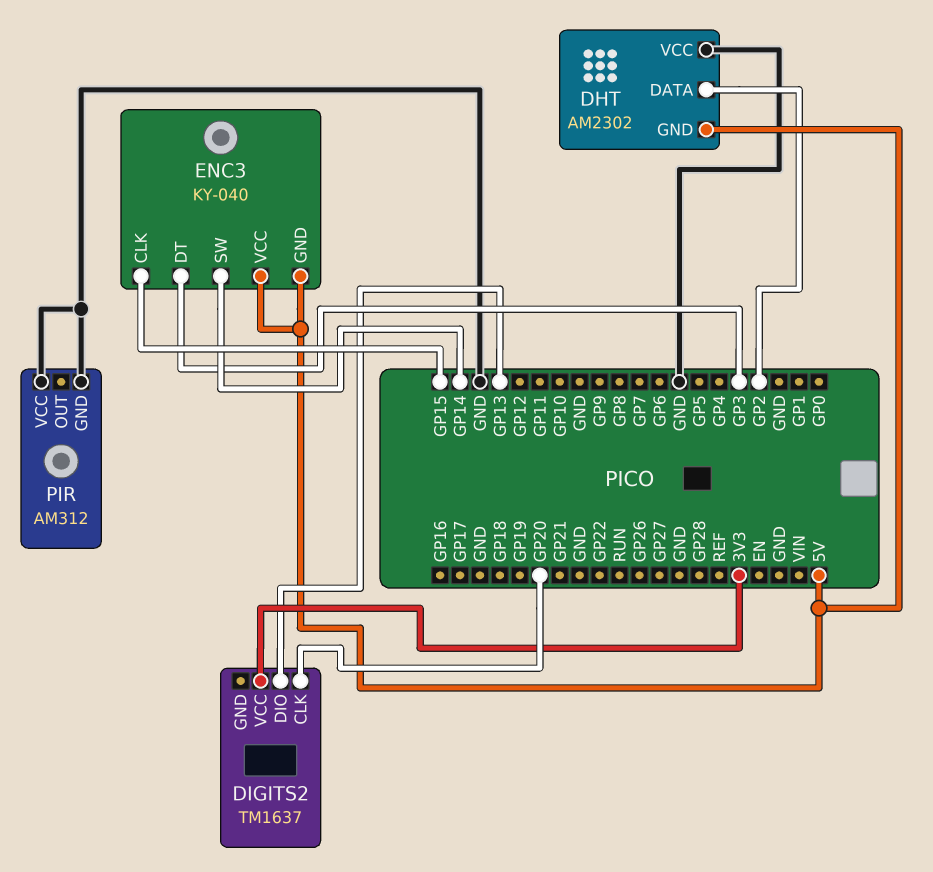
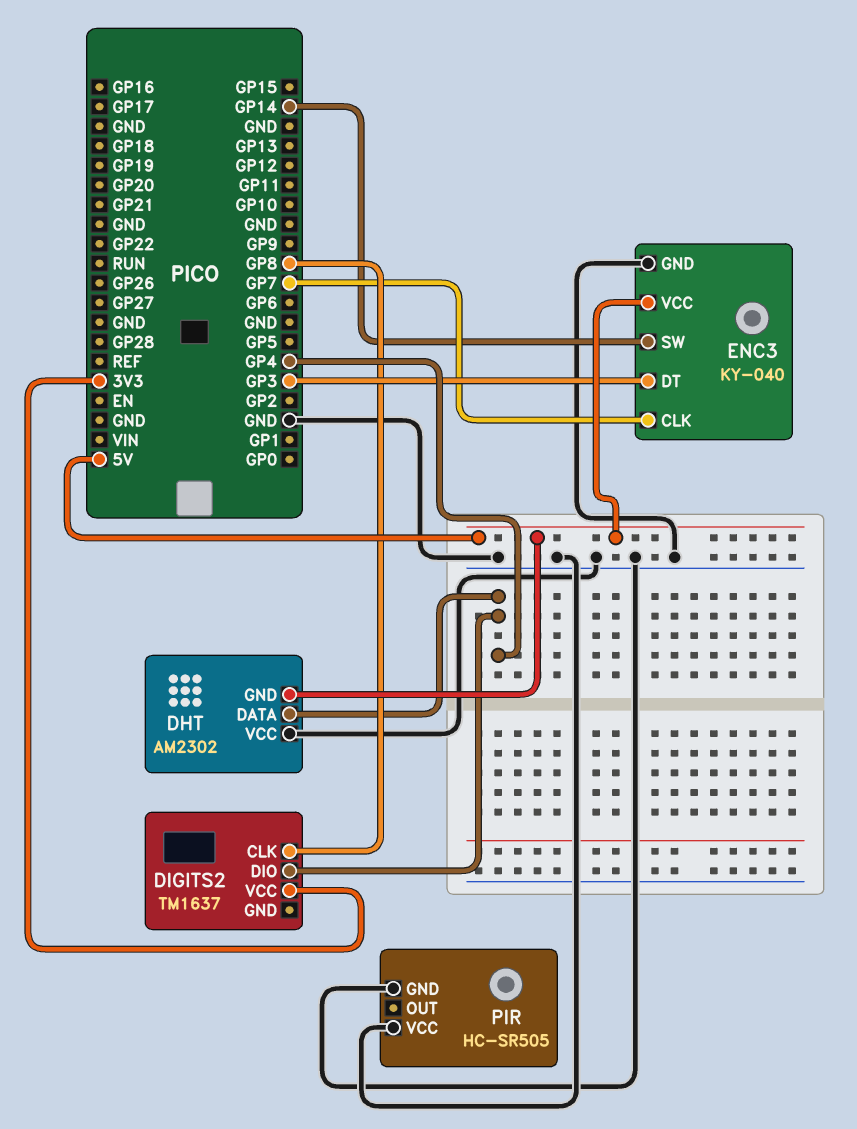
DHT pin DATA: GP2 -> GP4
DIGITS2 pin CLK: GP20 -> GP8
DIGITS2 pin DIO: GP13 -> GP4
ENC3 pin CLK: GP15 -> GP7
ENC3 pin GND: 5V -> GND
PIR: AM312 -> HC-SR505

